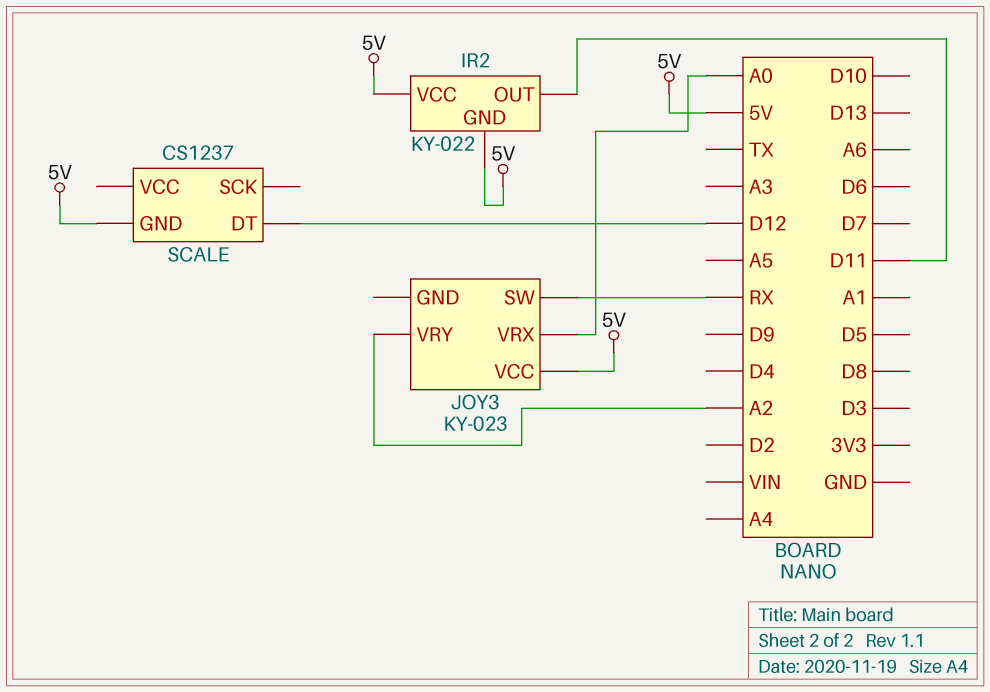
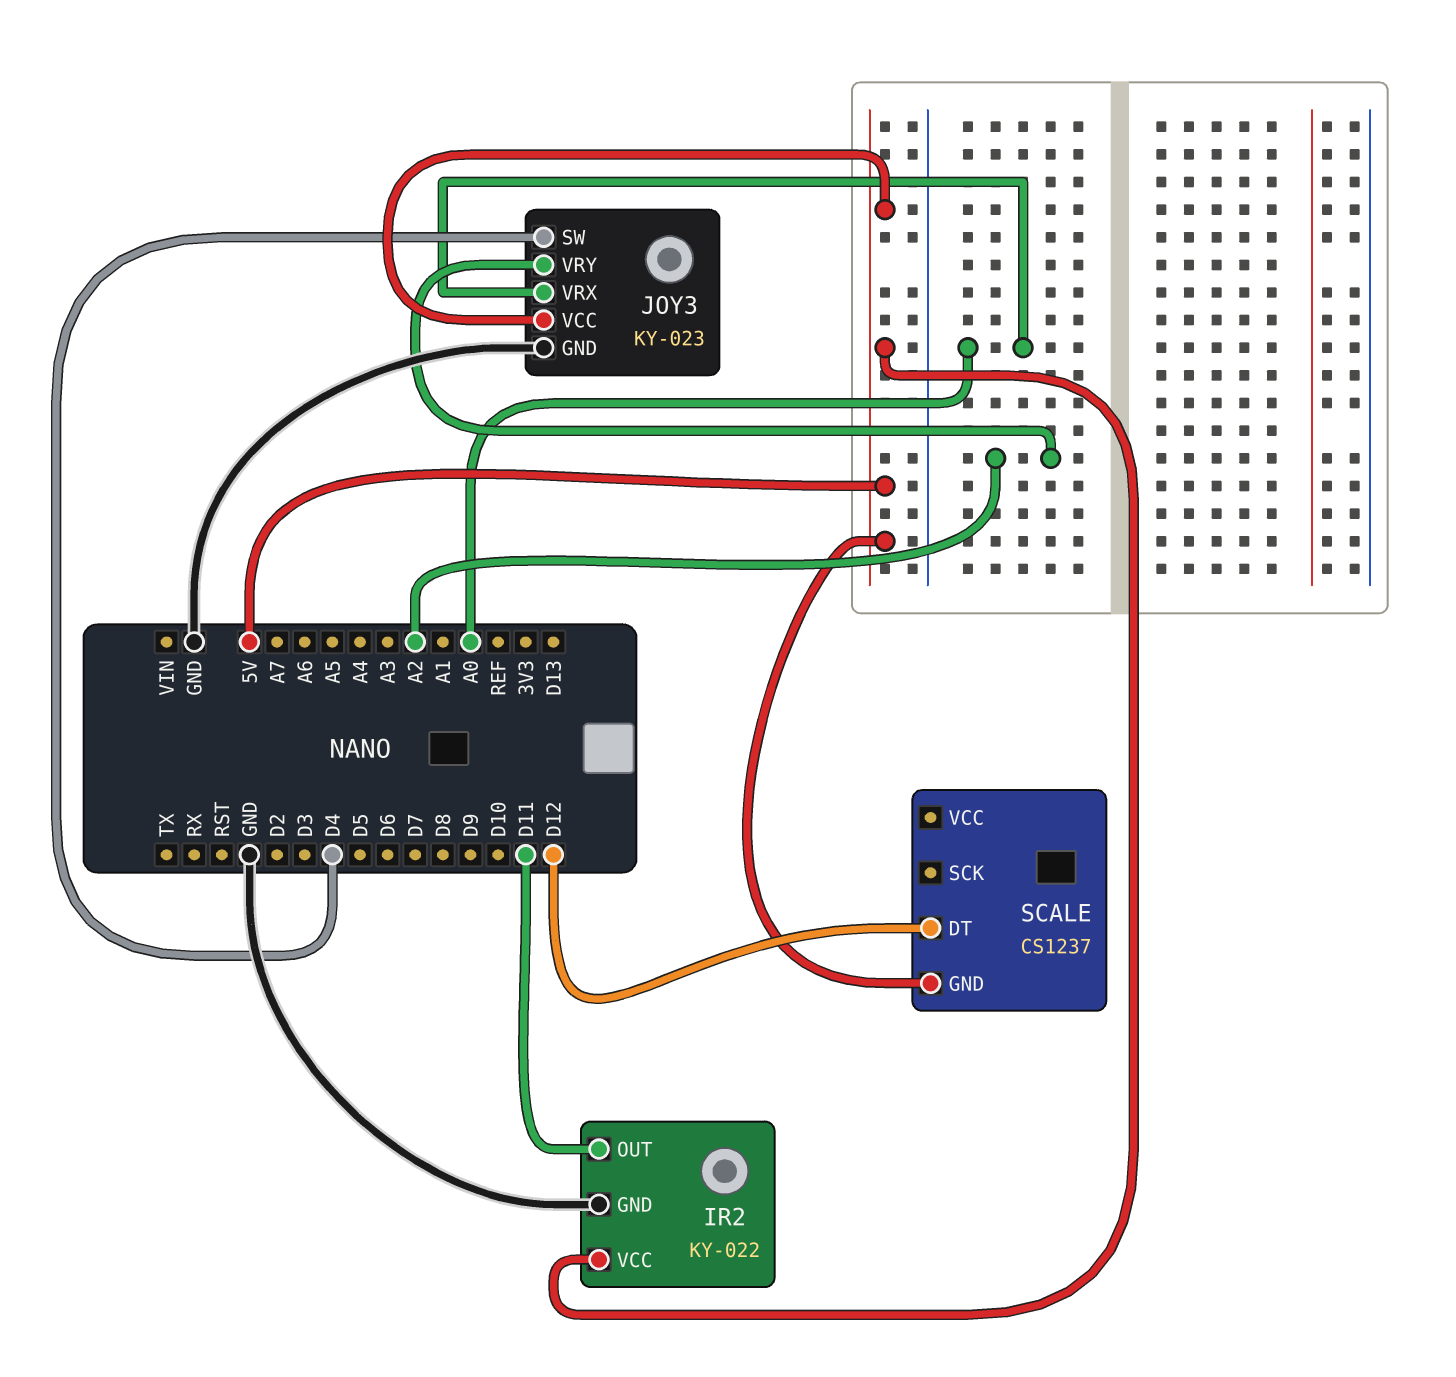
IR2 pin GND: 5V -> GND
JOY3 pin GND: none -> GND
JOY3 pin SW: RX -> D4

